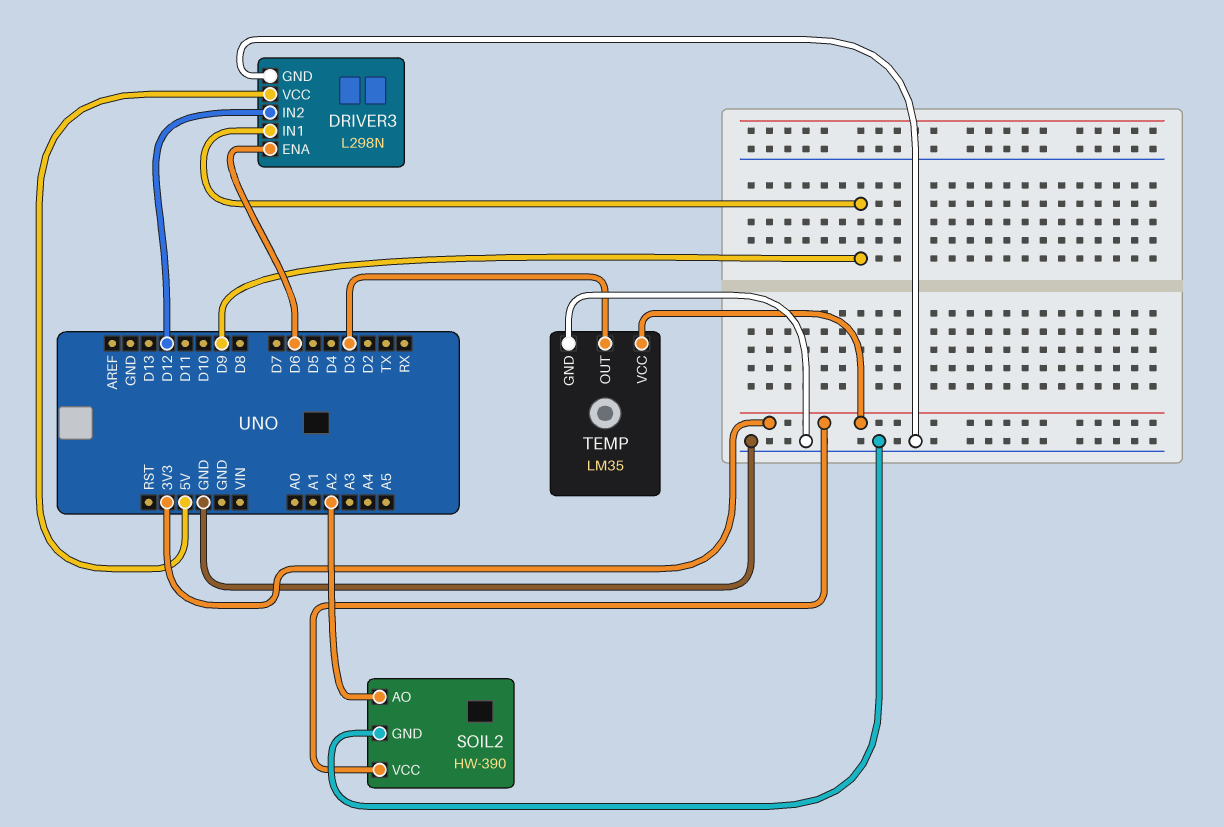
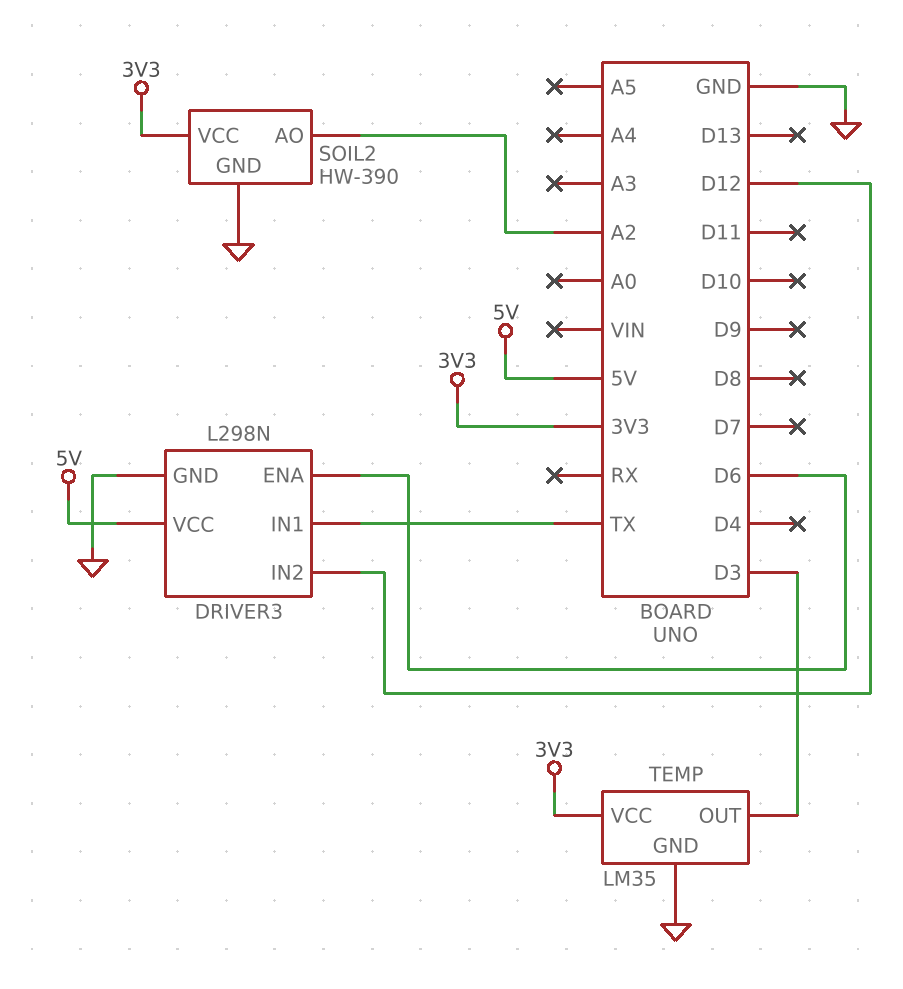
DRIVER3 pin IN1: D9 -> TX

